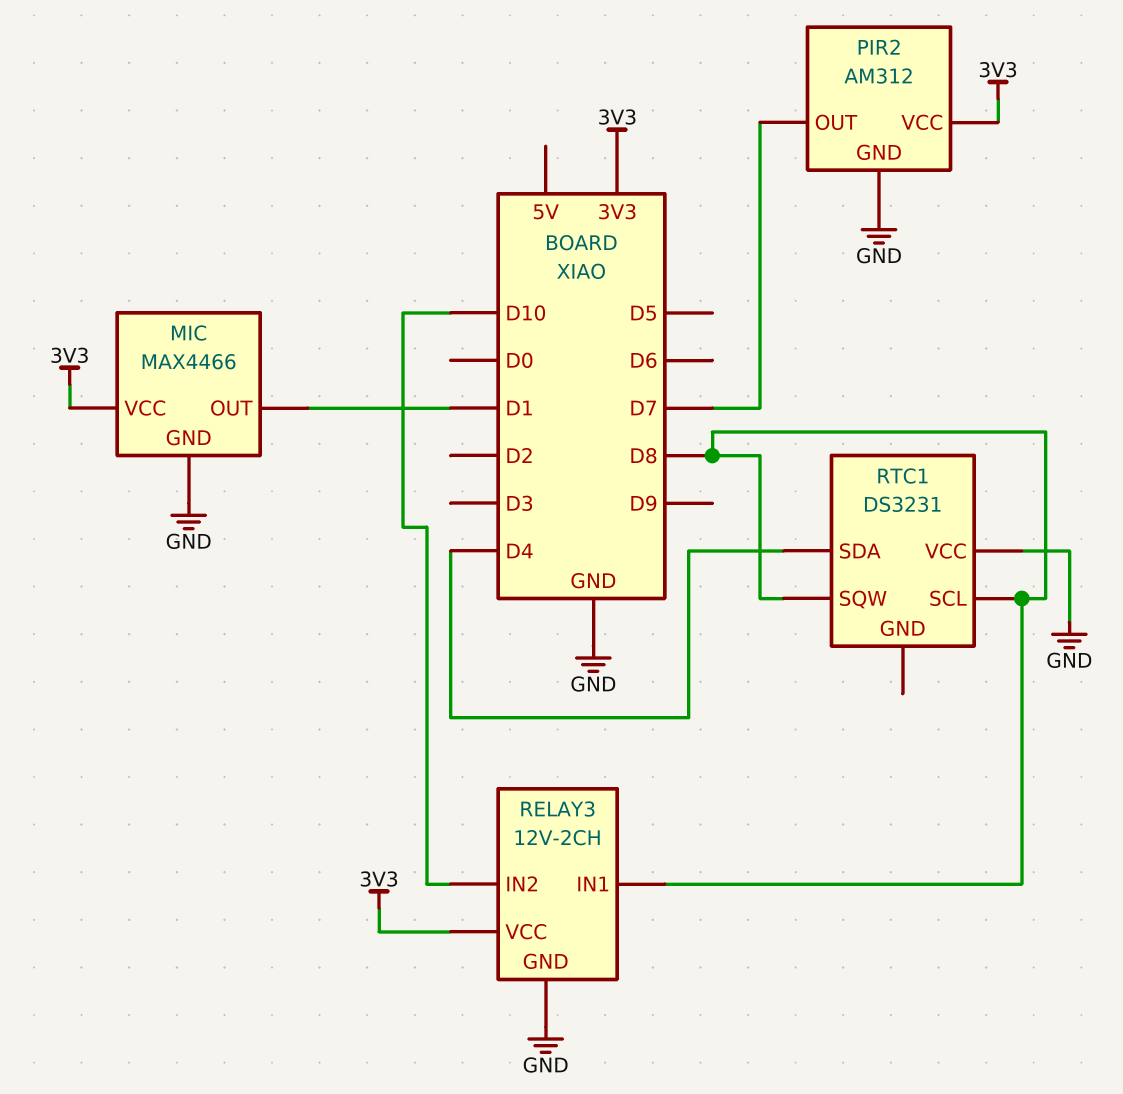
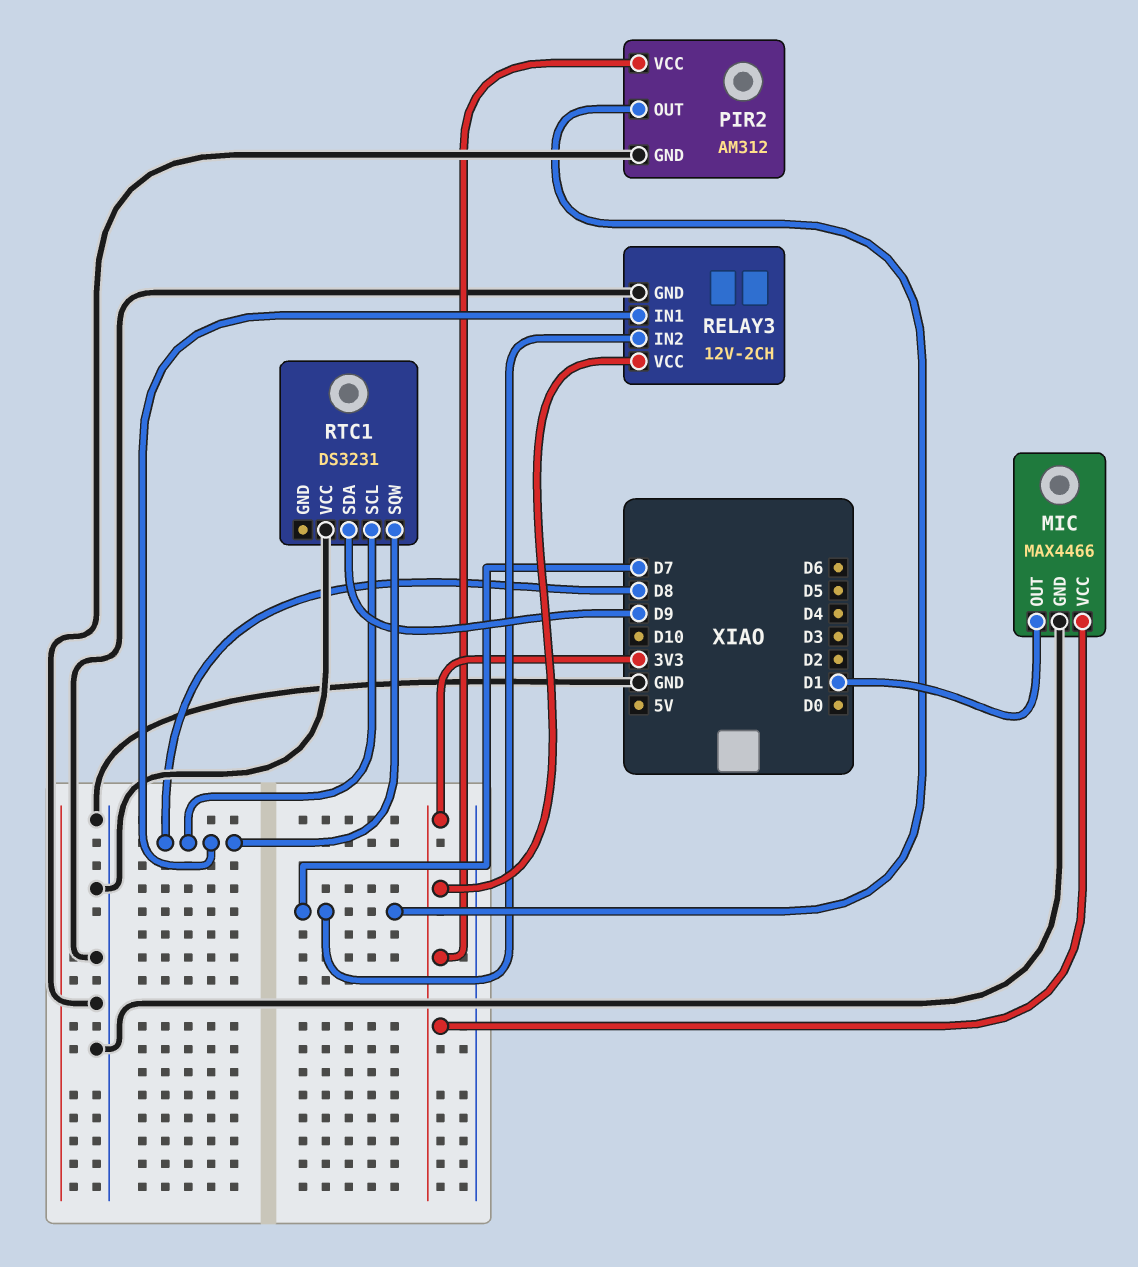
RELAY3 pin IN2: D10 -> D7
RTC1 pin SDA: D4 -> D9

